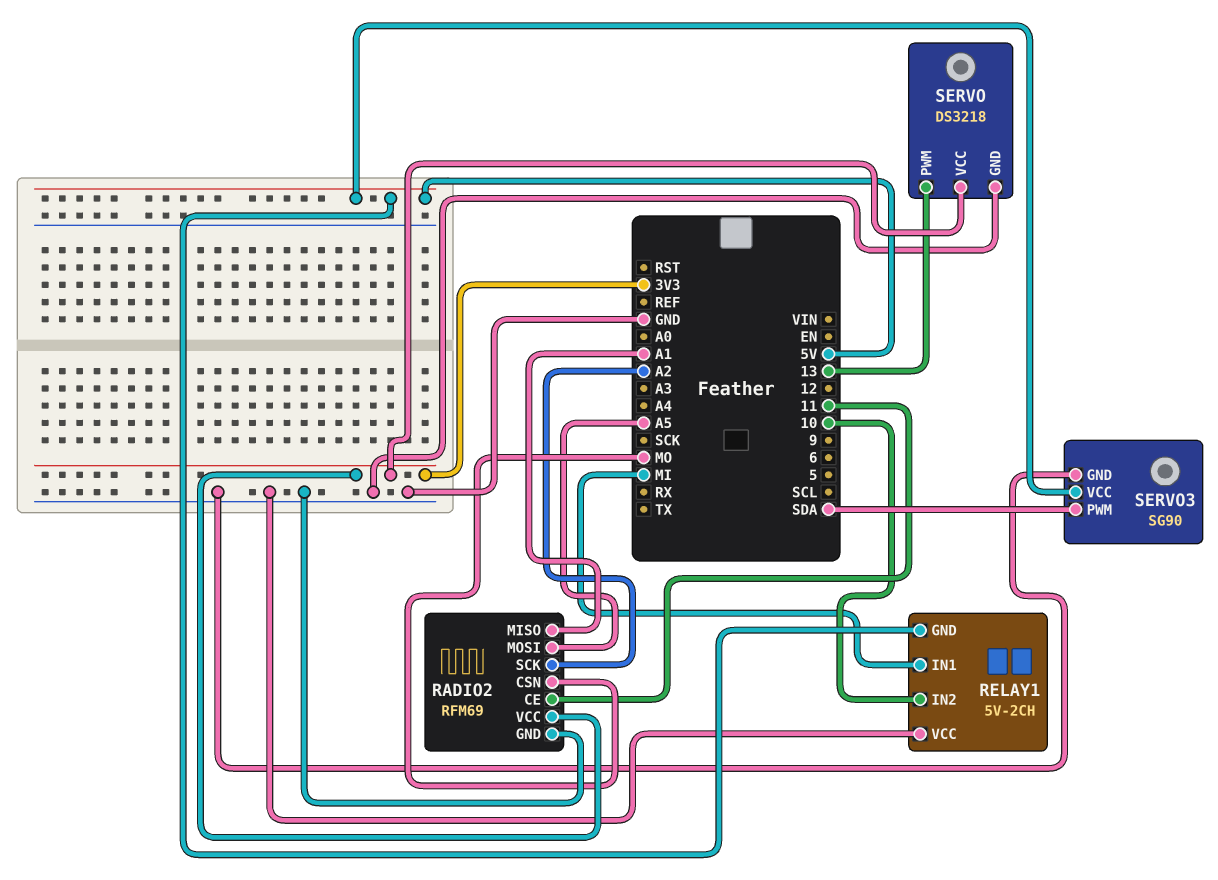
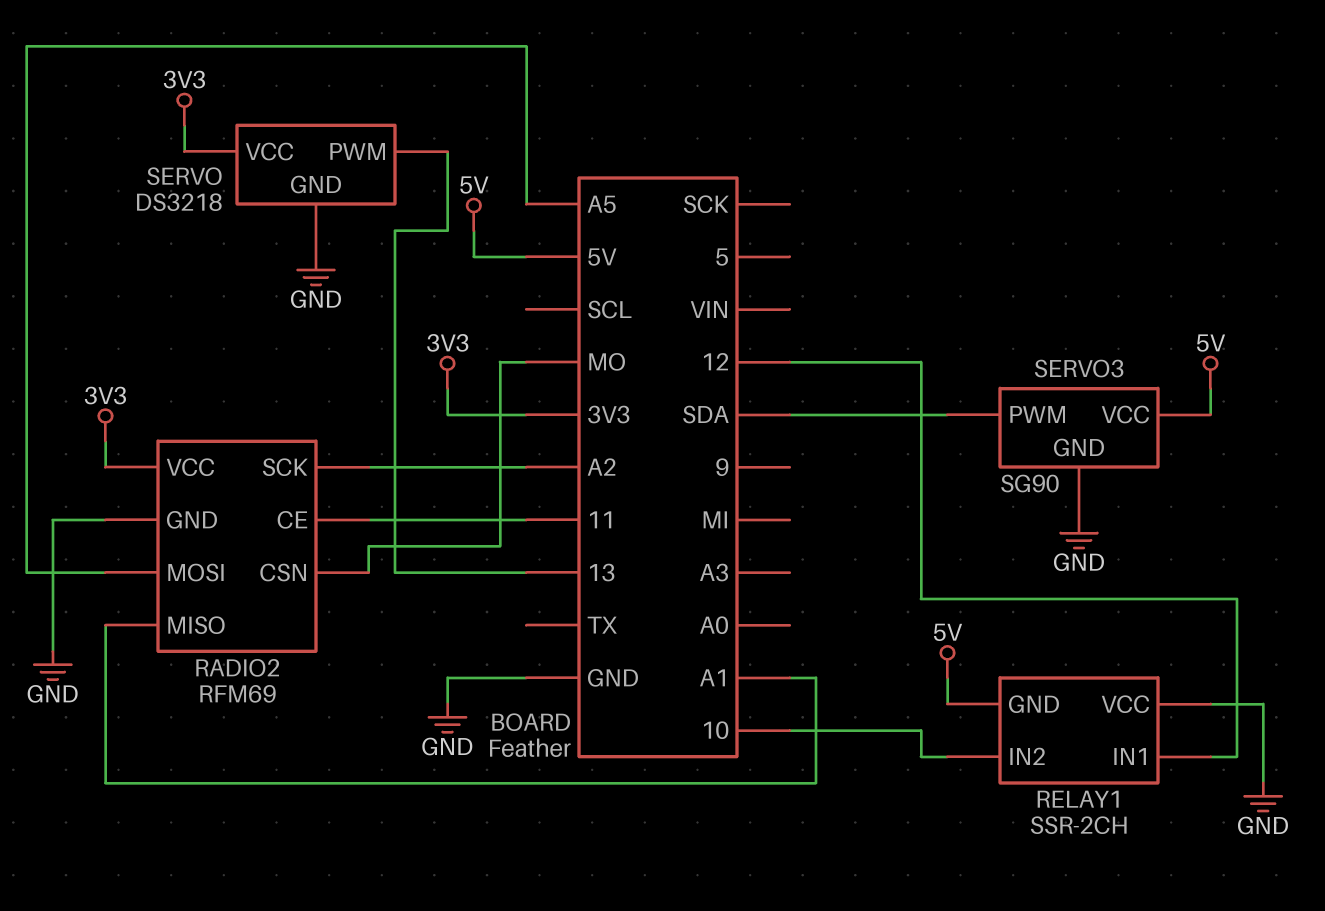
RELAY1: 5V-2CH -> SSR-2CH
RELAY1 pin IN1: MI -> 12

